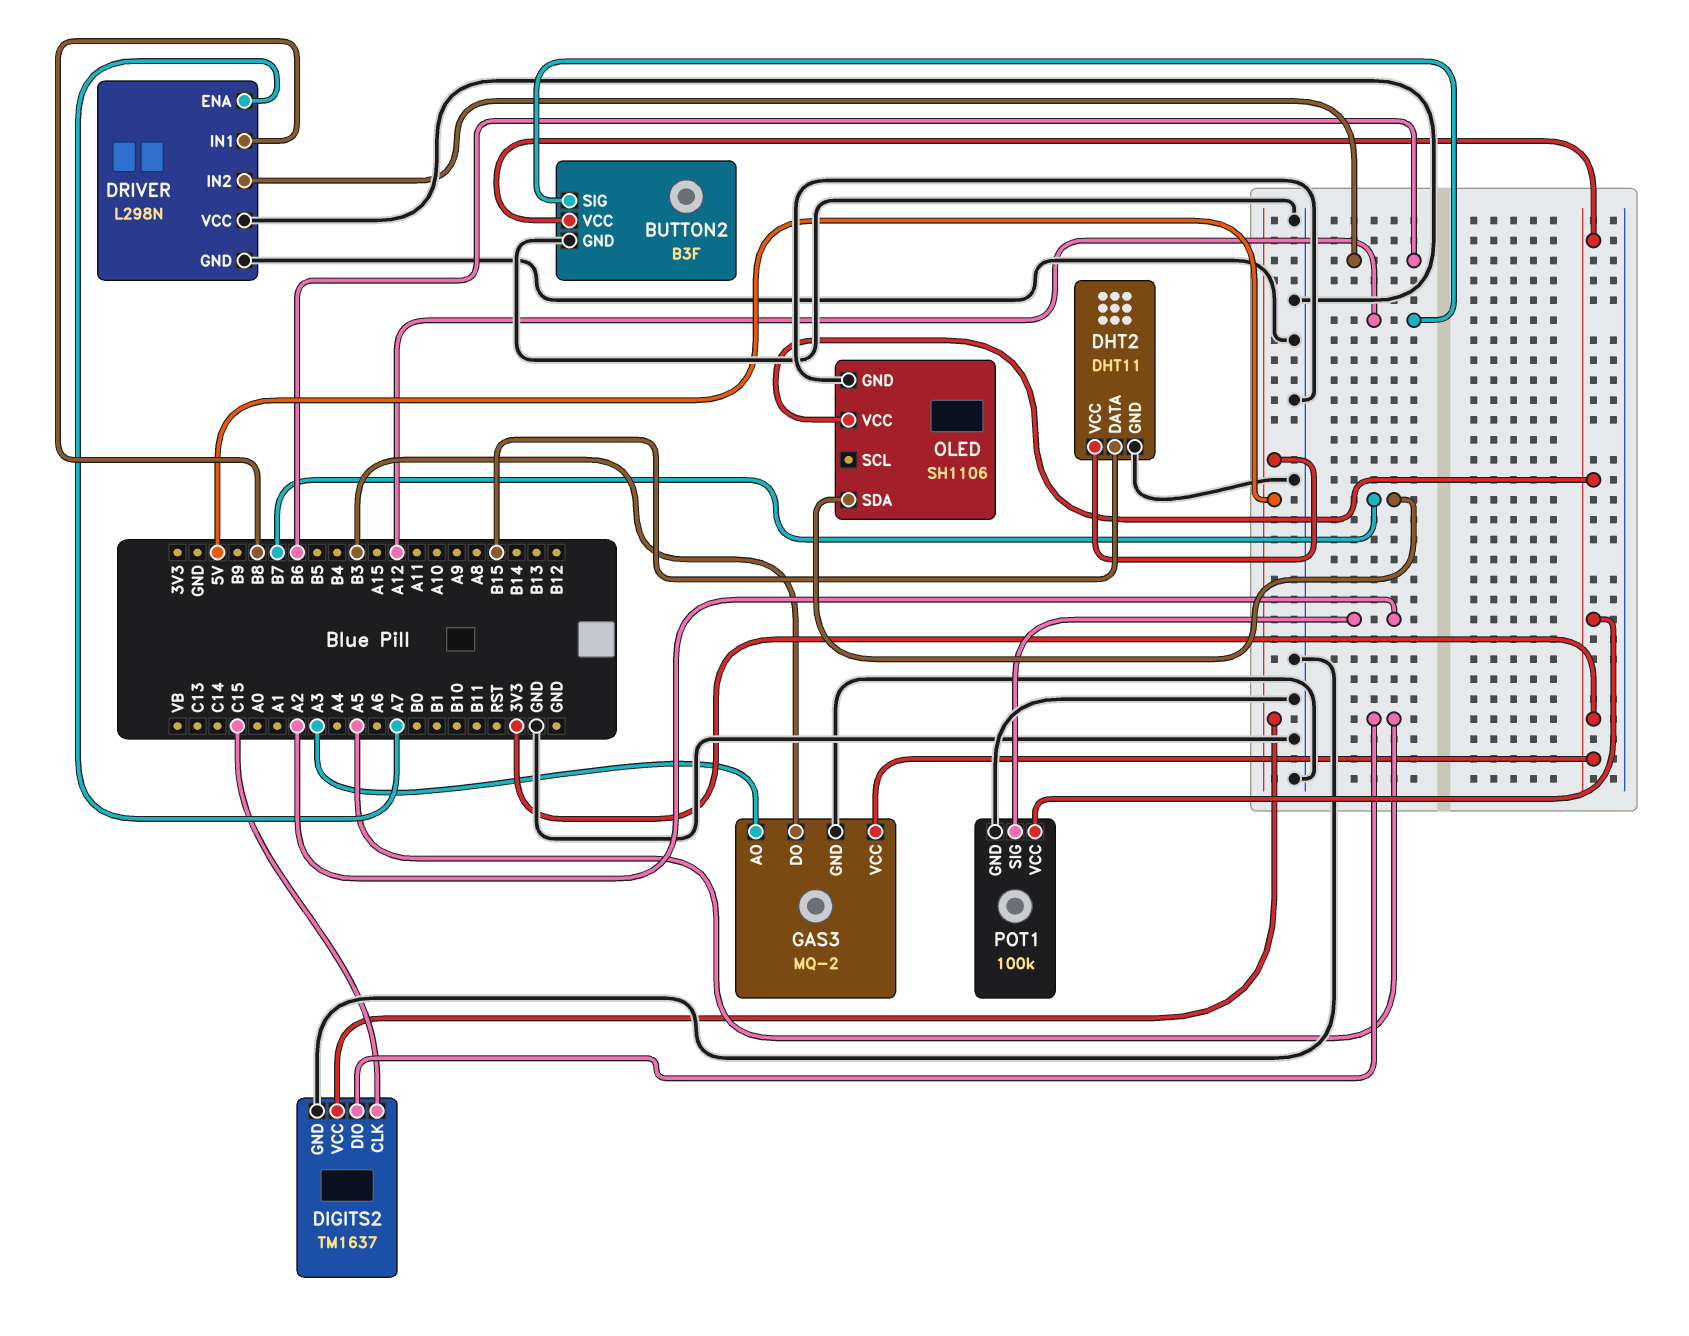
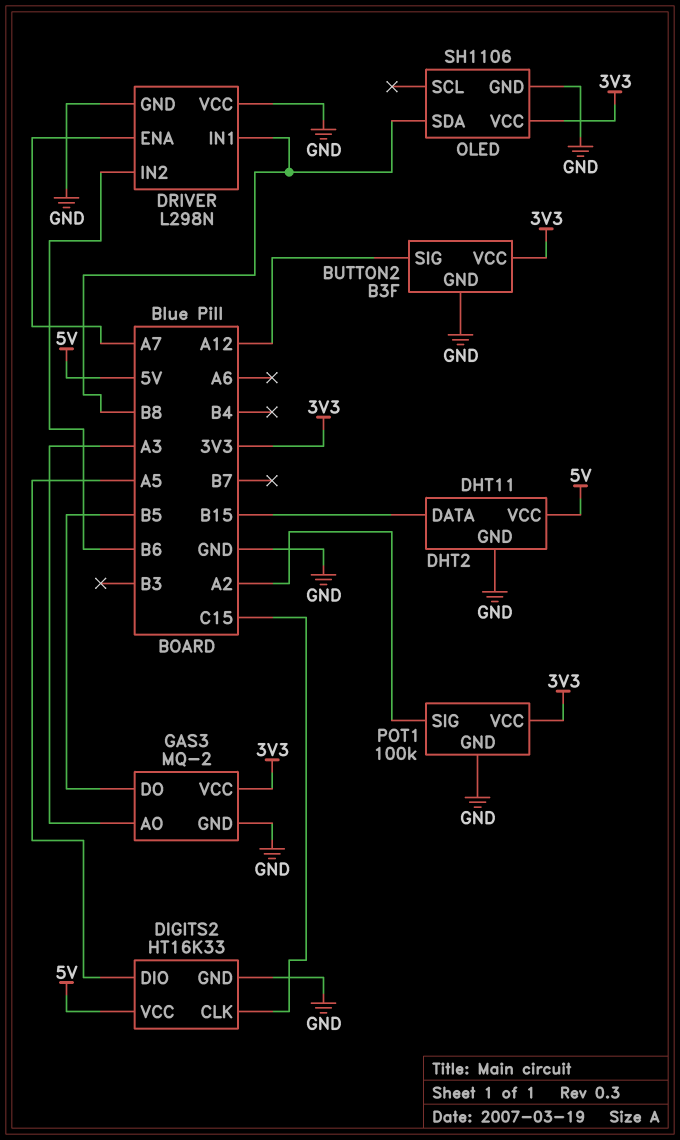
DIGITS2: TM1637 -> HT16K33
GAS3 pin DO: B3 -> B5
OLED pin SDA: B7 -> B8

